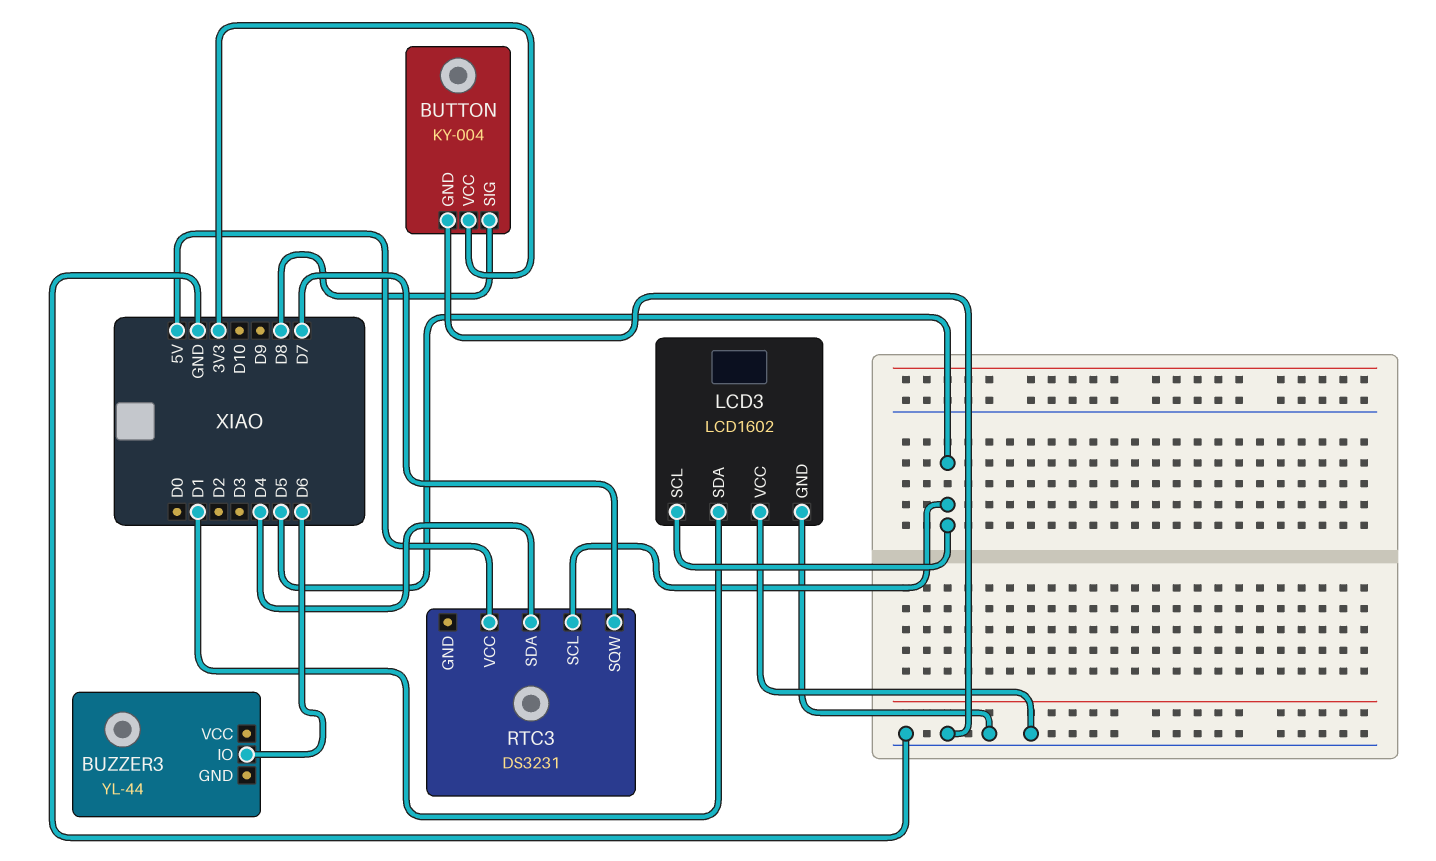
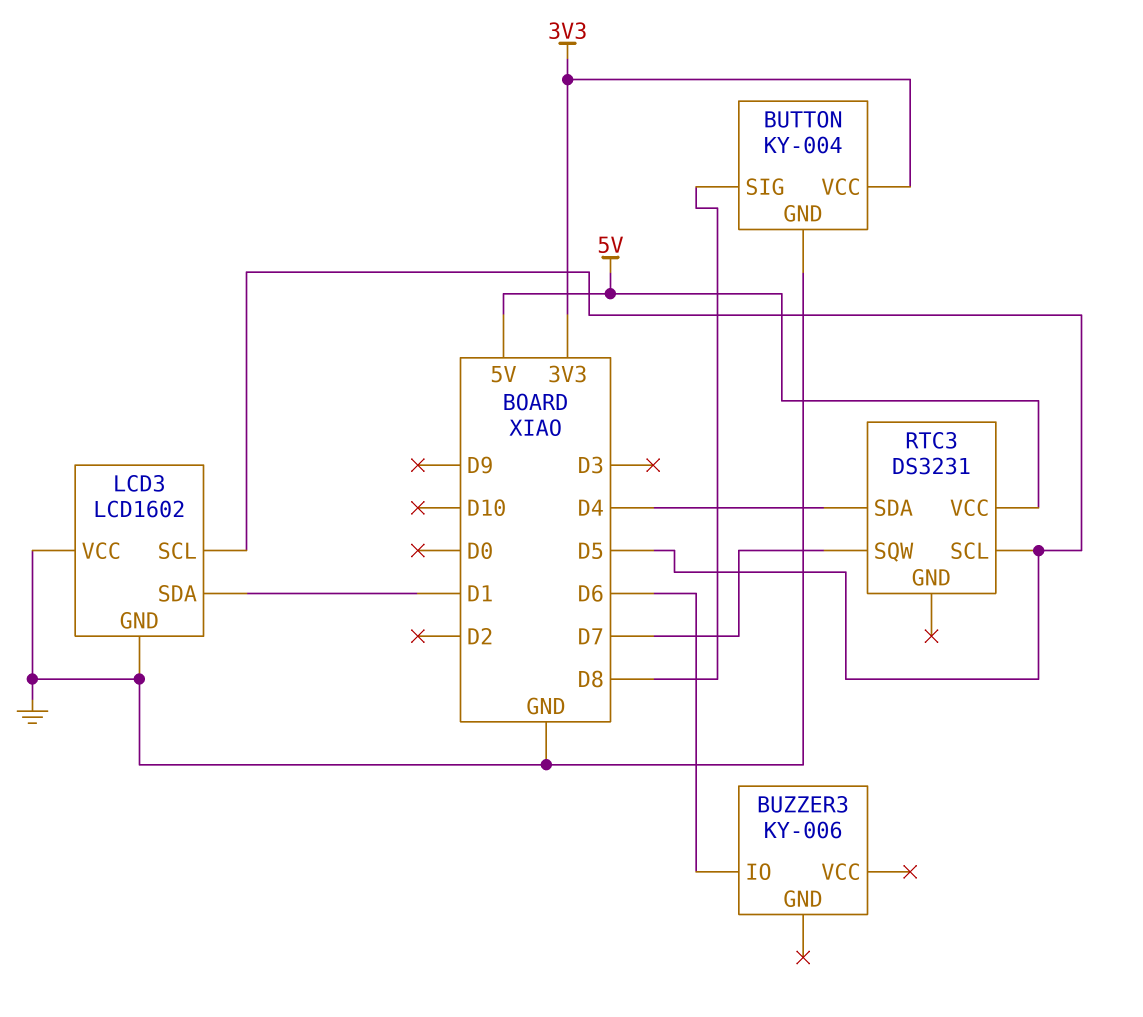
BUZZER3: YL-44 -> KY-006

